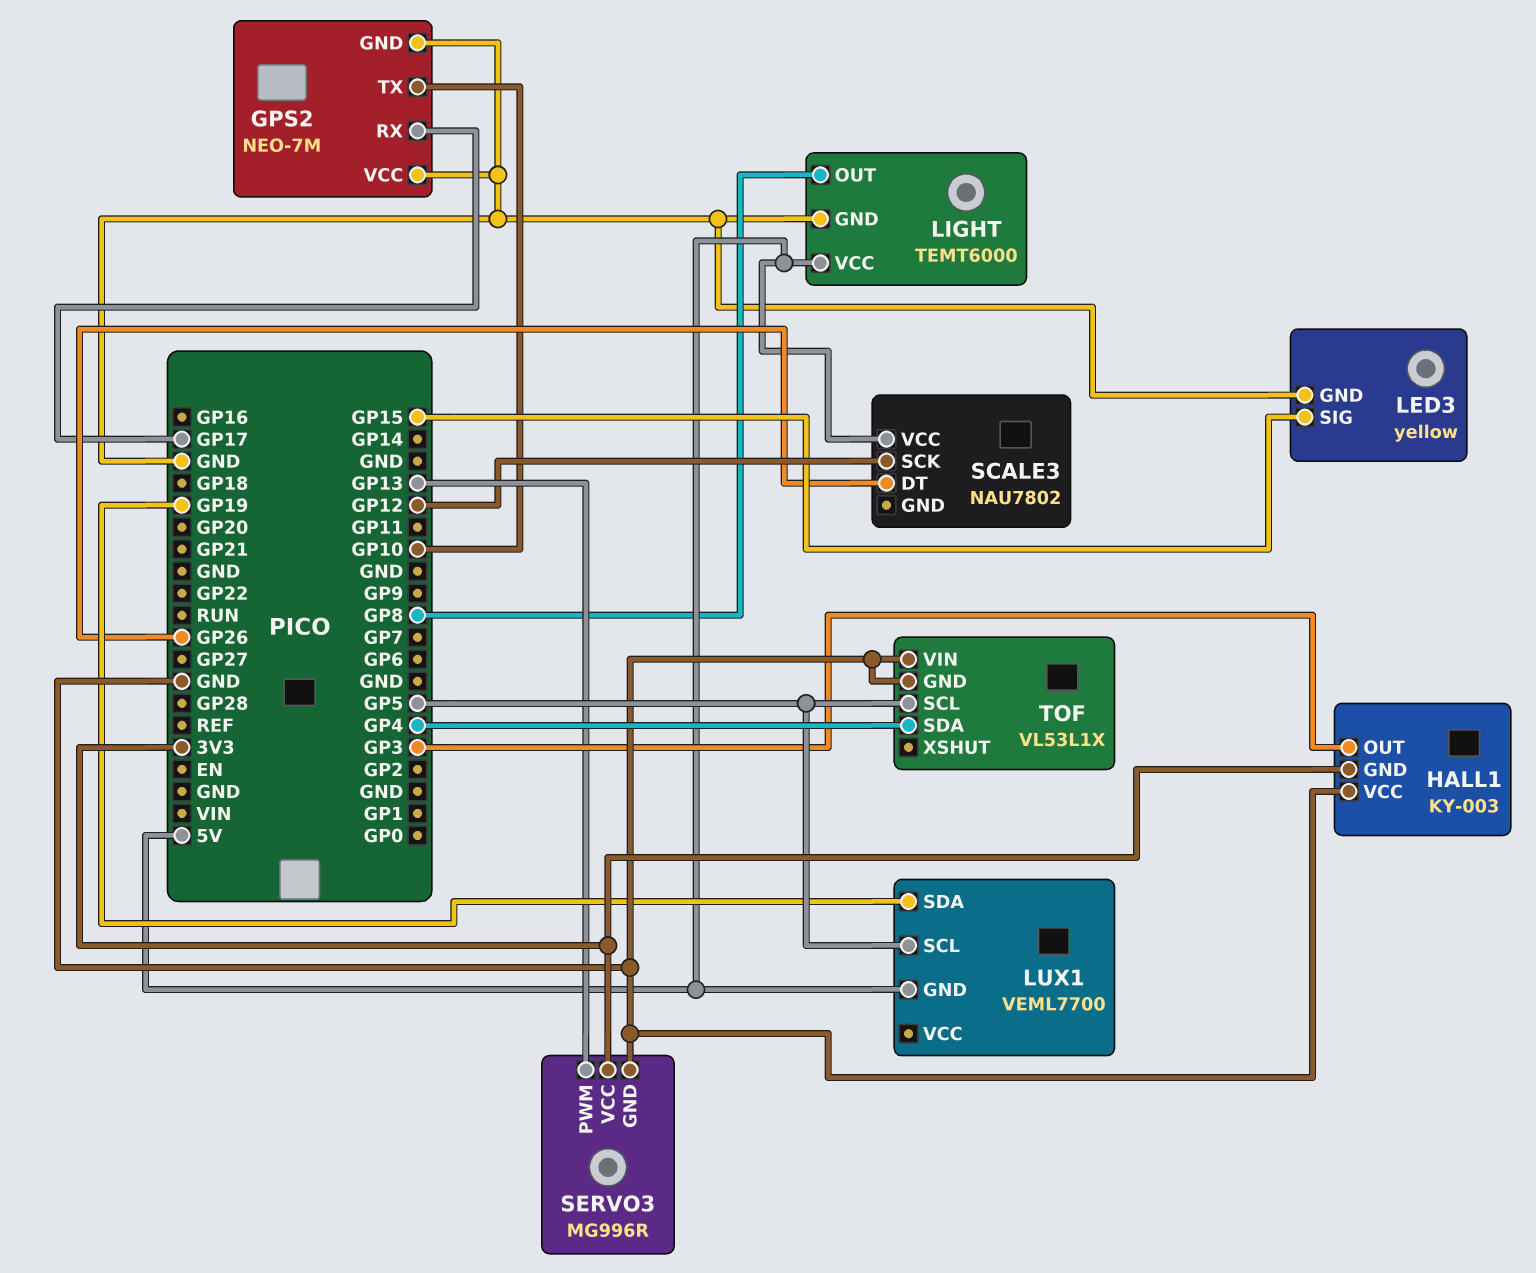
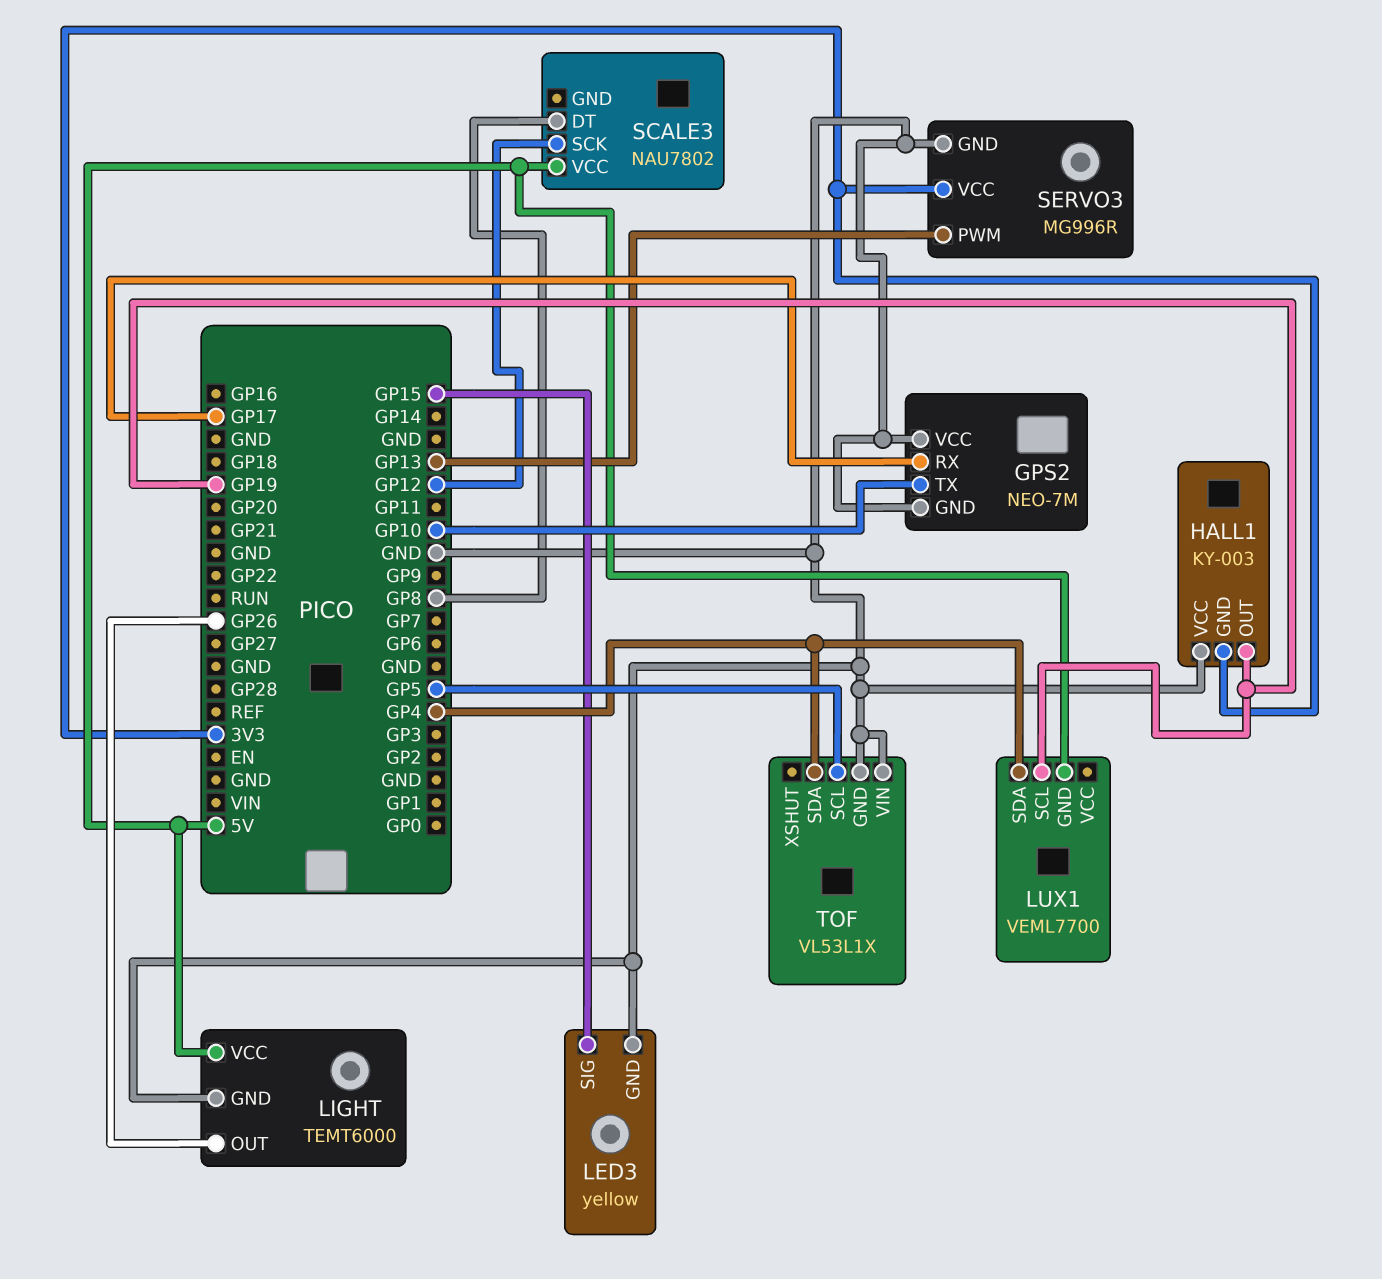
HALL1 pin OUT: GP3 -> GP19
LIGHT pin OUT: GP8 -> GP26
LUX1 pin SCL: GP5 -> GP19
LUX1 pin SDA: GP19 -> GP4
SCALE3 pin DT: GP26 -> GP8

